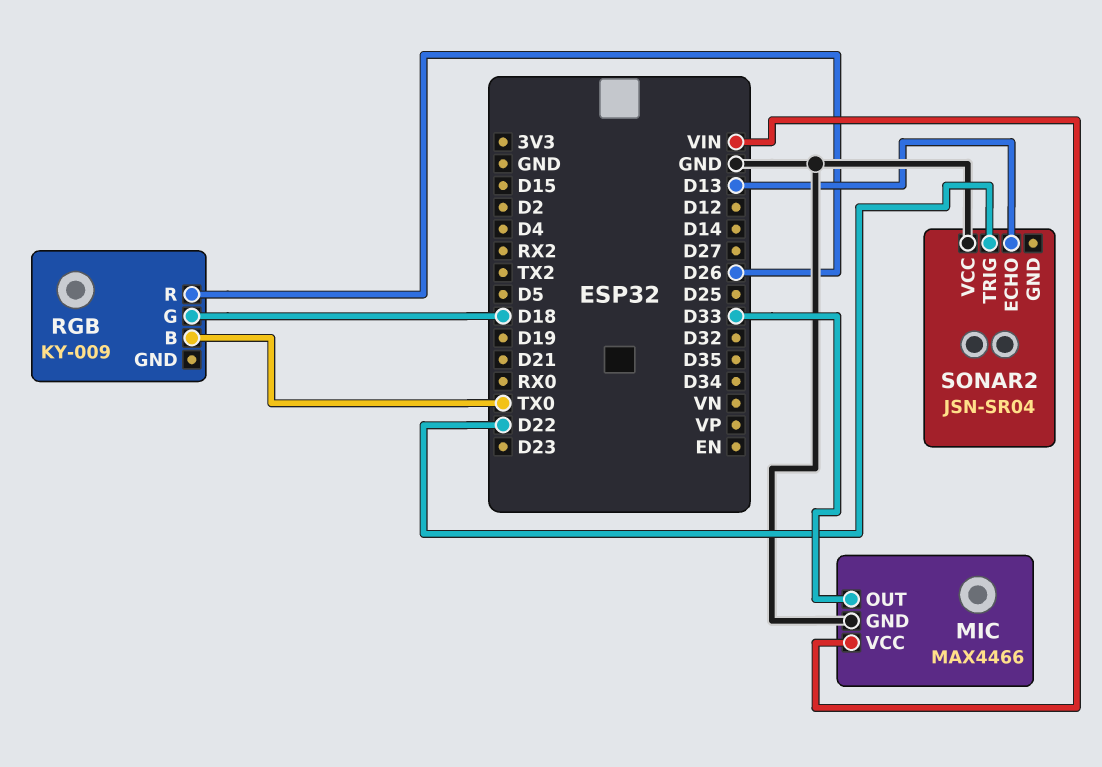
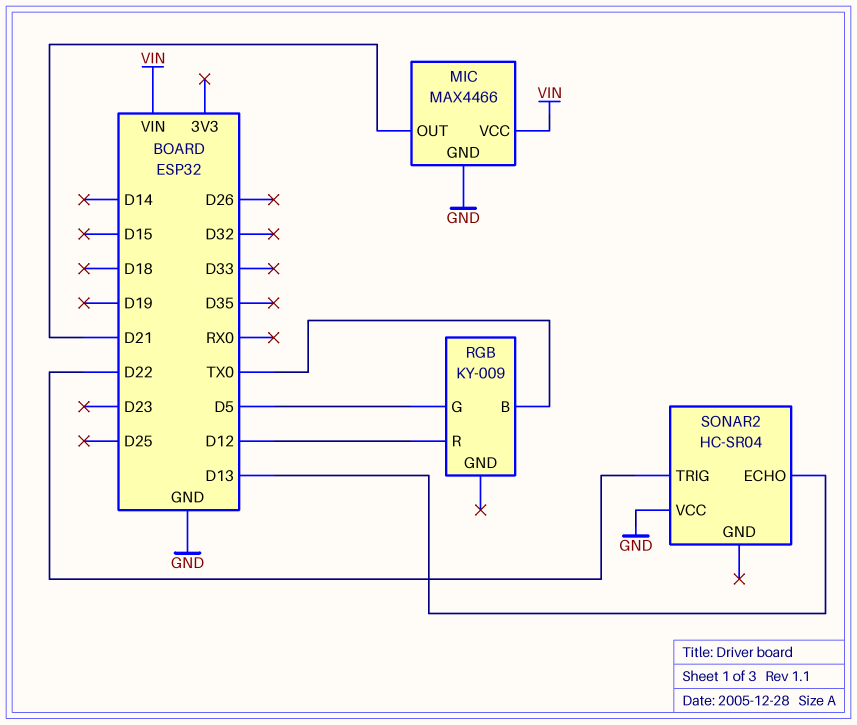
MIC pin OUT: D33 -> D21
RGB pin G: D18 -> D5
RGB pin R: D26 -> D12
SONAR2: JSN-SR04 -> HC-SR04

